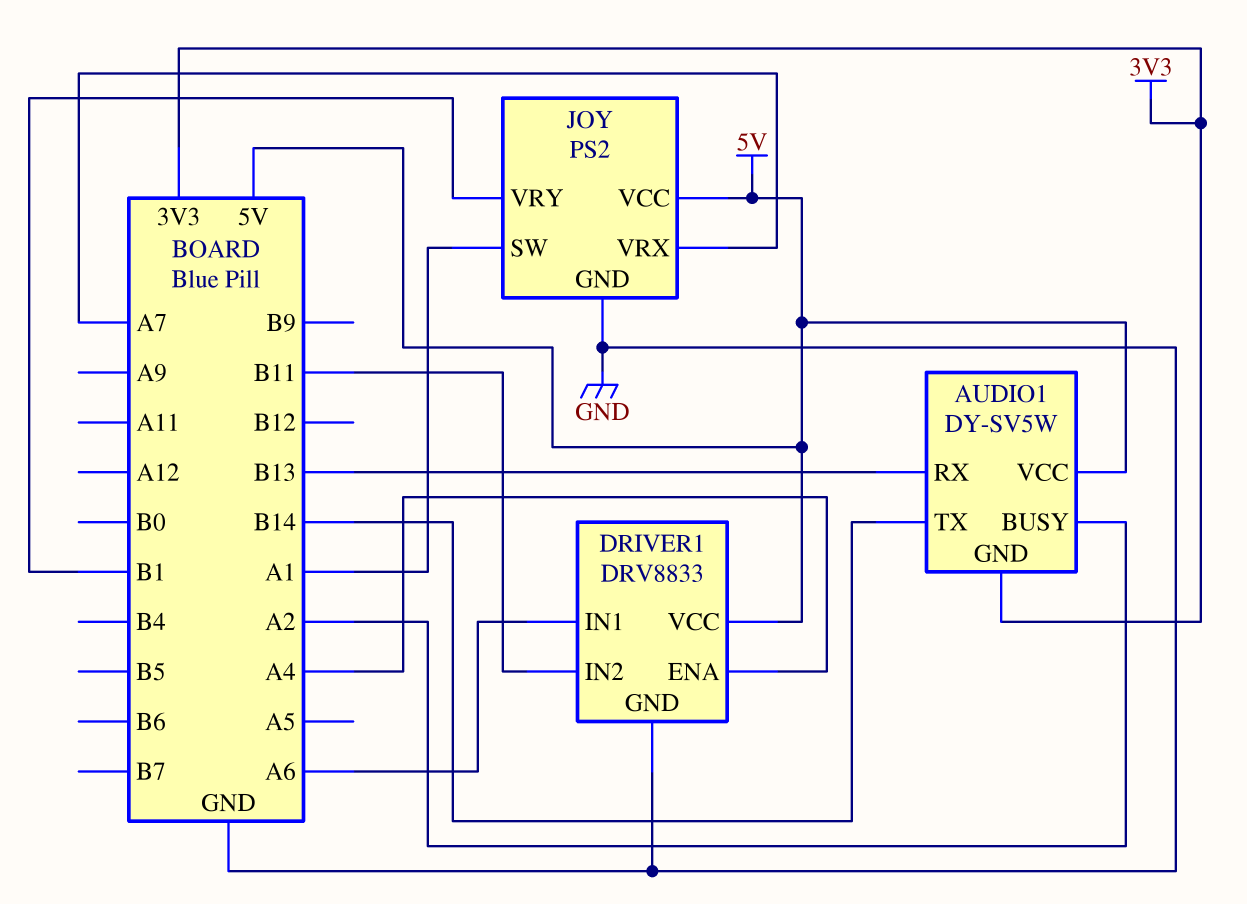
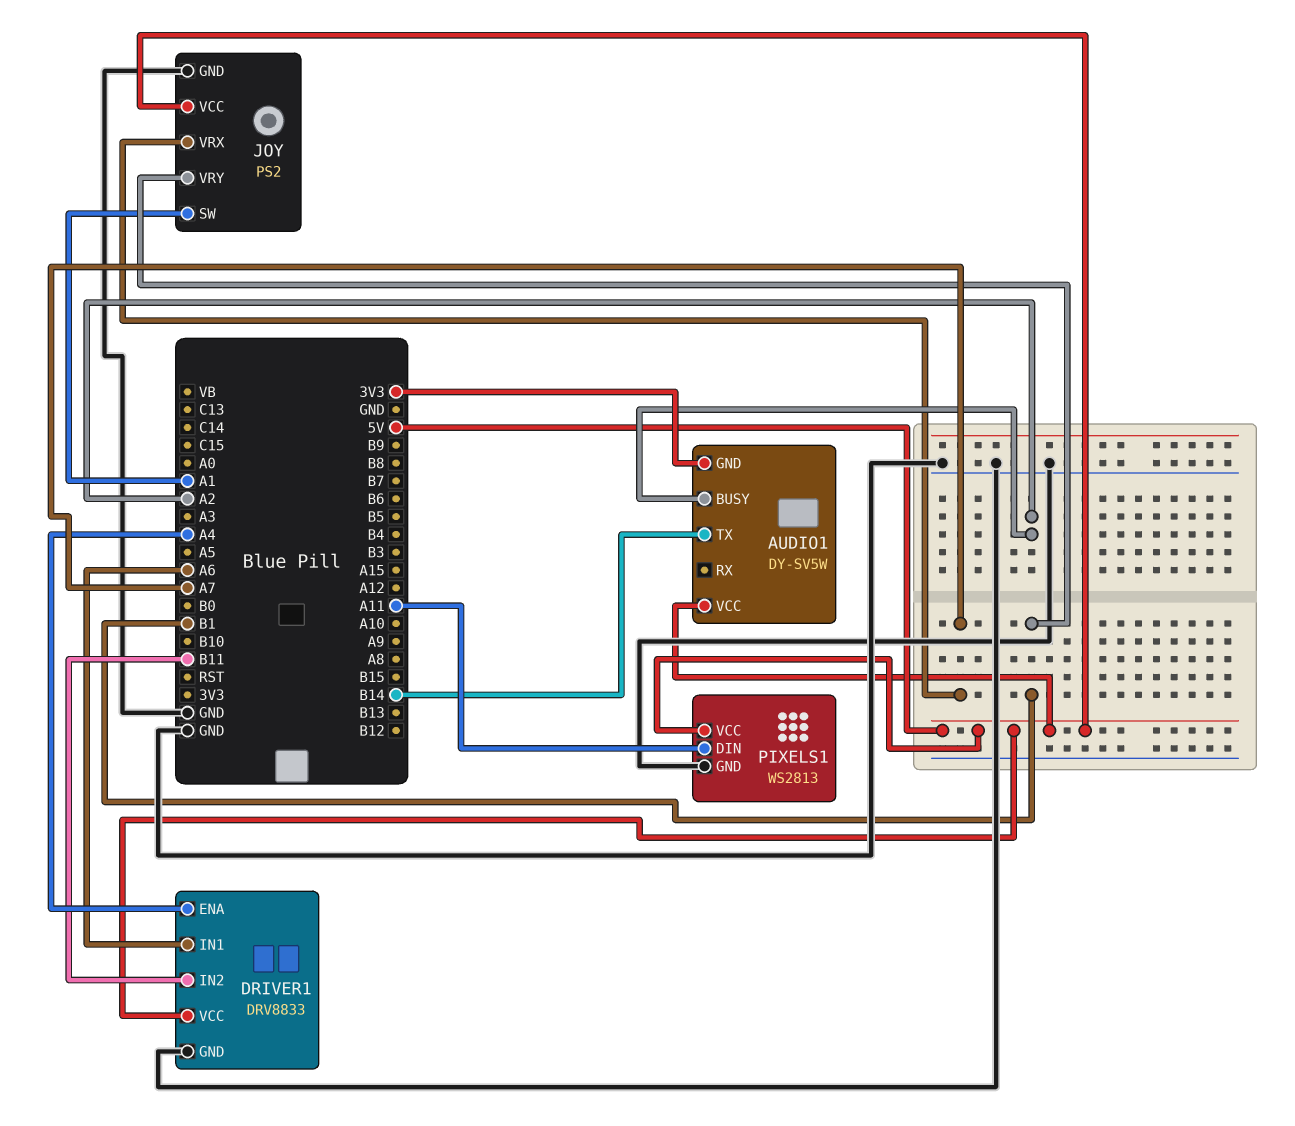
AUDIO1 pin RX: B13 -> none
PIXELS1: none -> WS2813
PIXELS1 pin DIN: none -> A11
PIXELS1 pin GND: none -> GND
PIXELS1 pin VCC: none -> 5V

